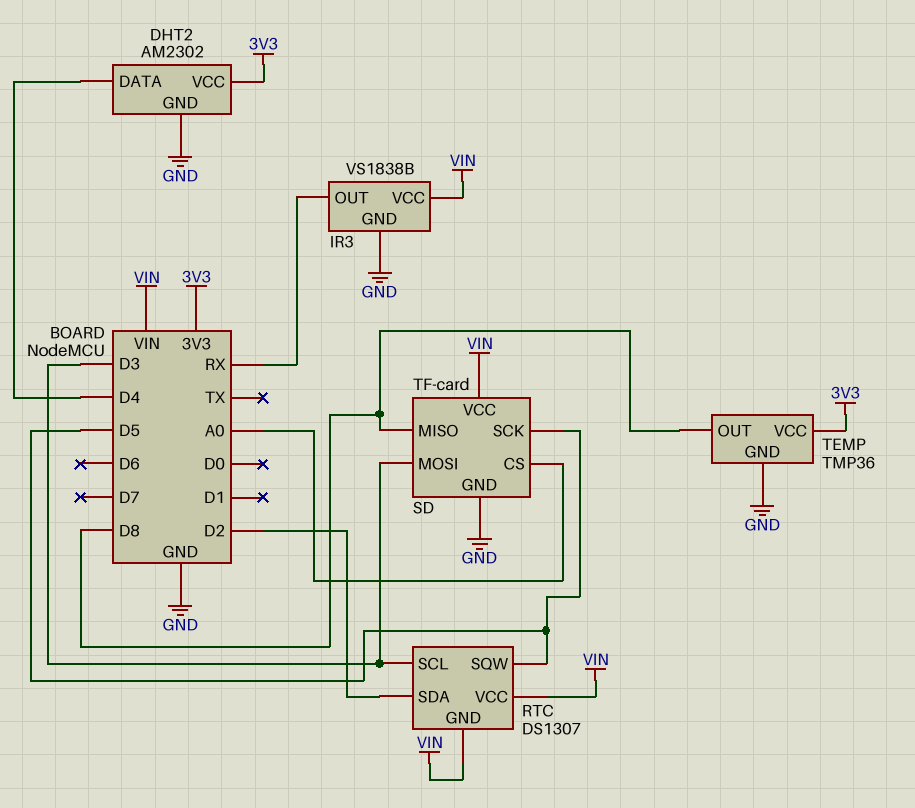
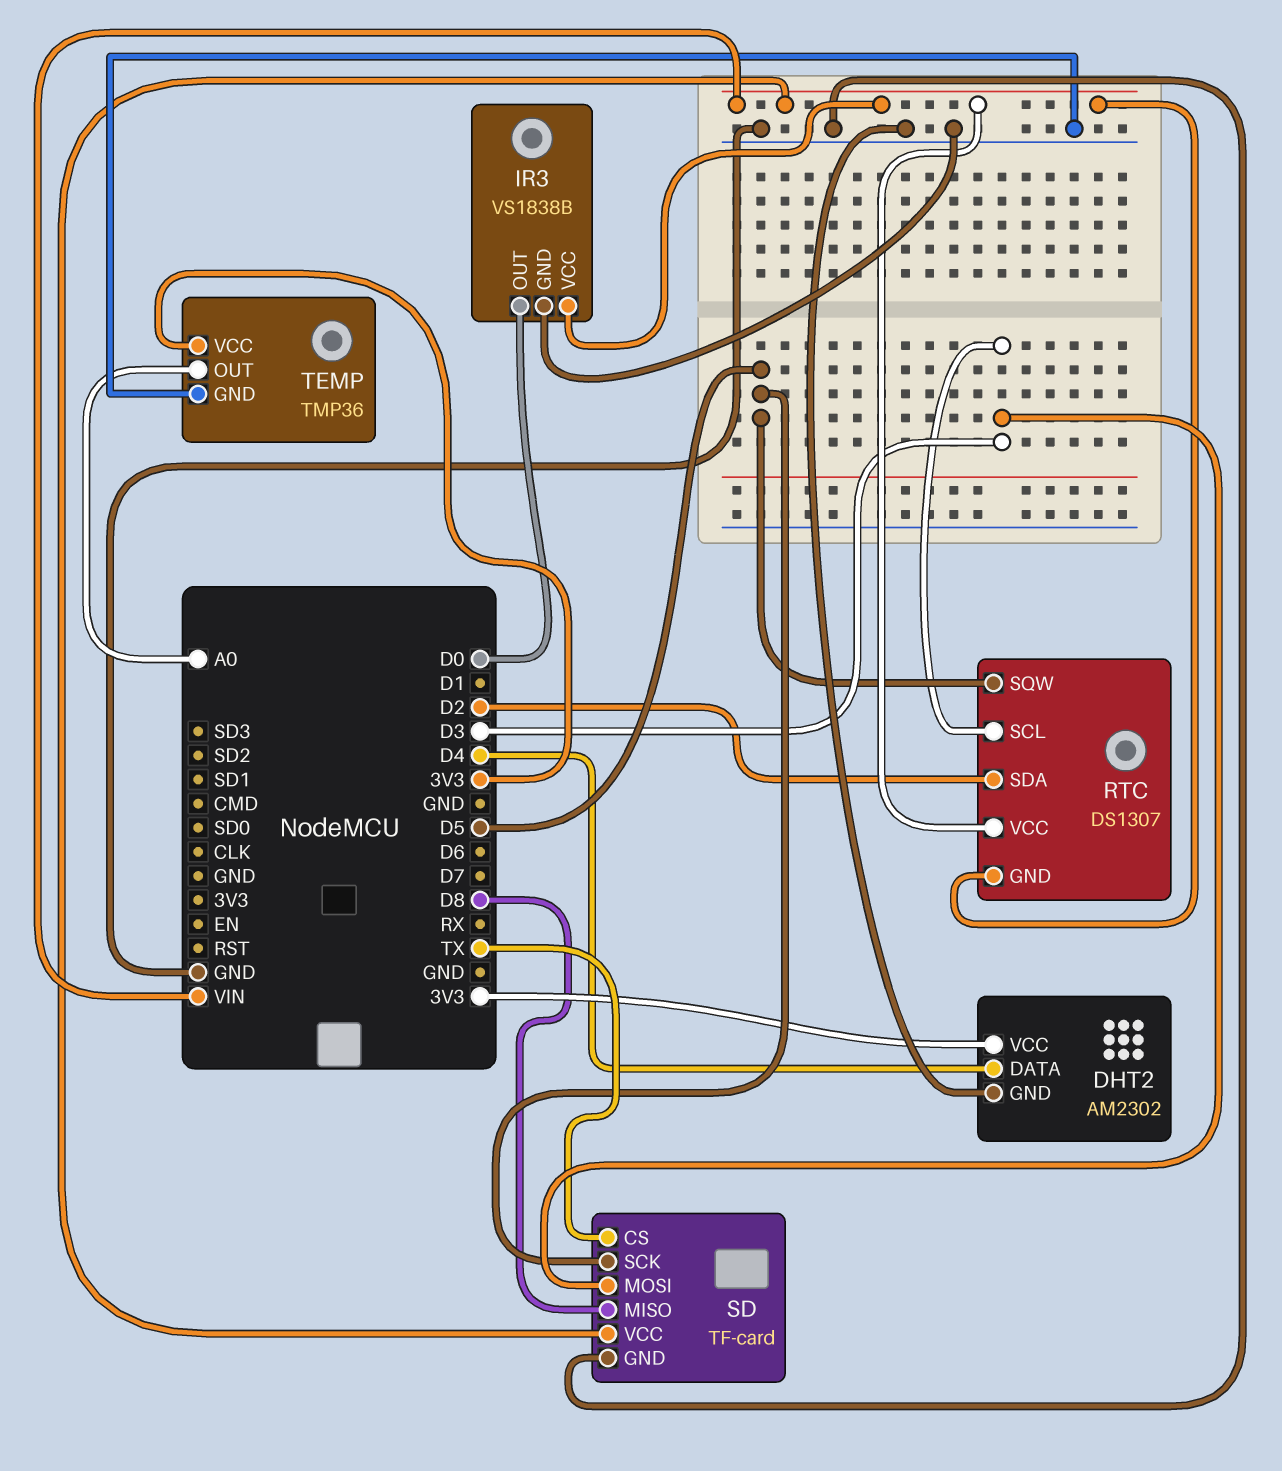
IR3 pin OUT: RX -> D0
SD pin CS: A0 -> TX
TEMP pin OUT: D8 -> A0

